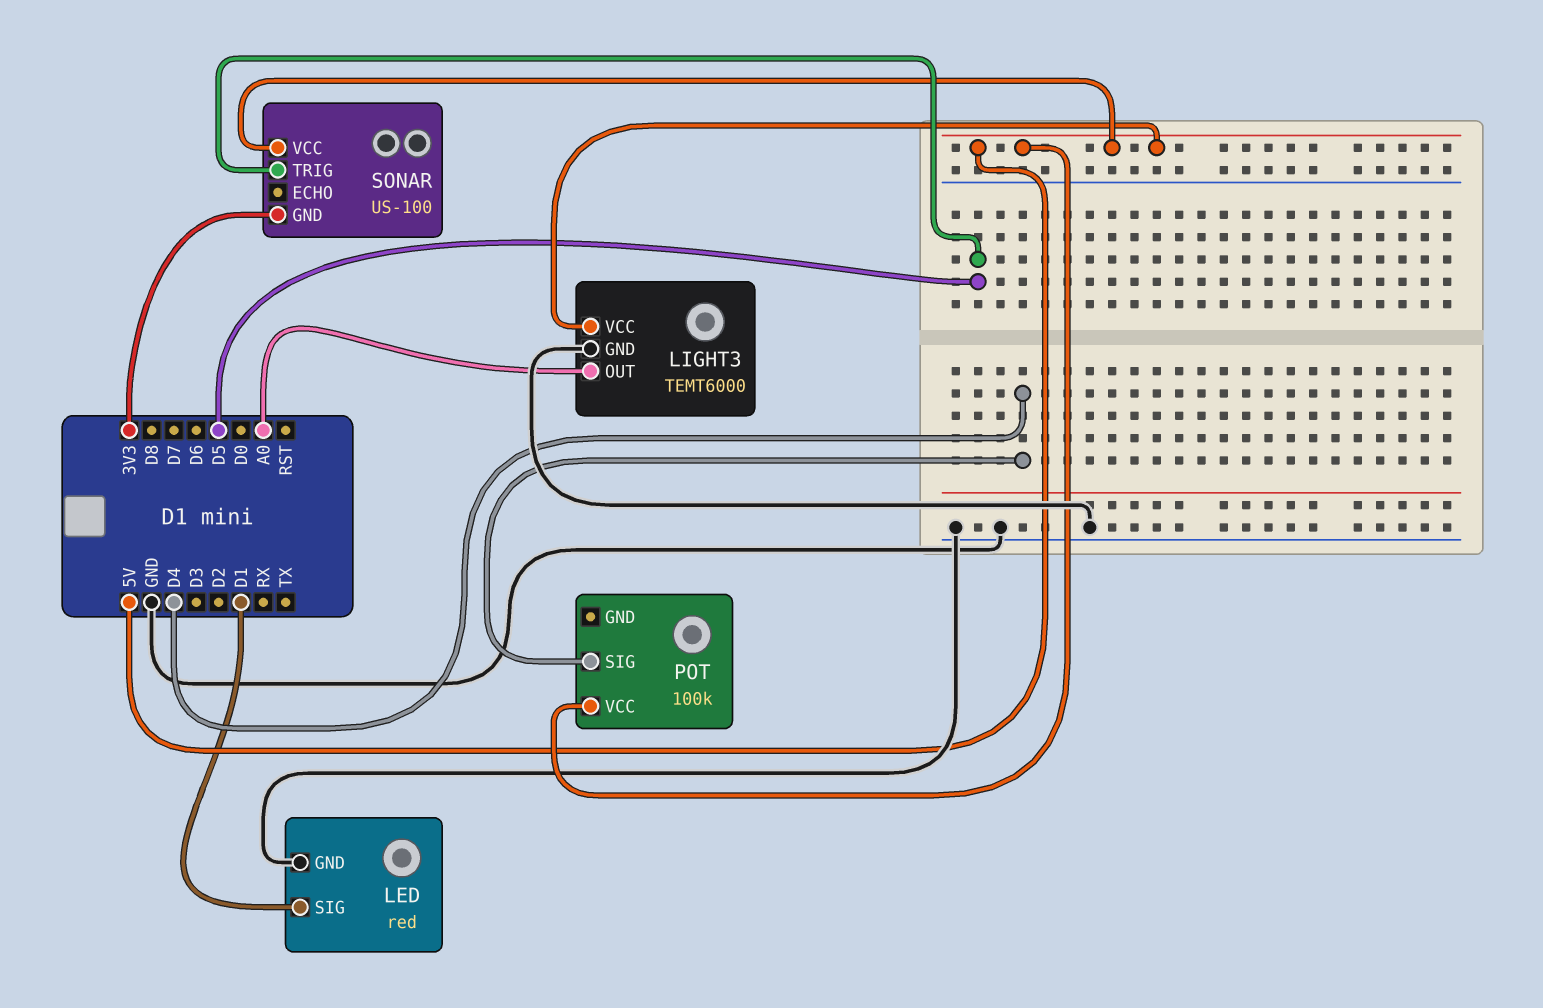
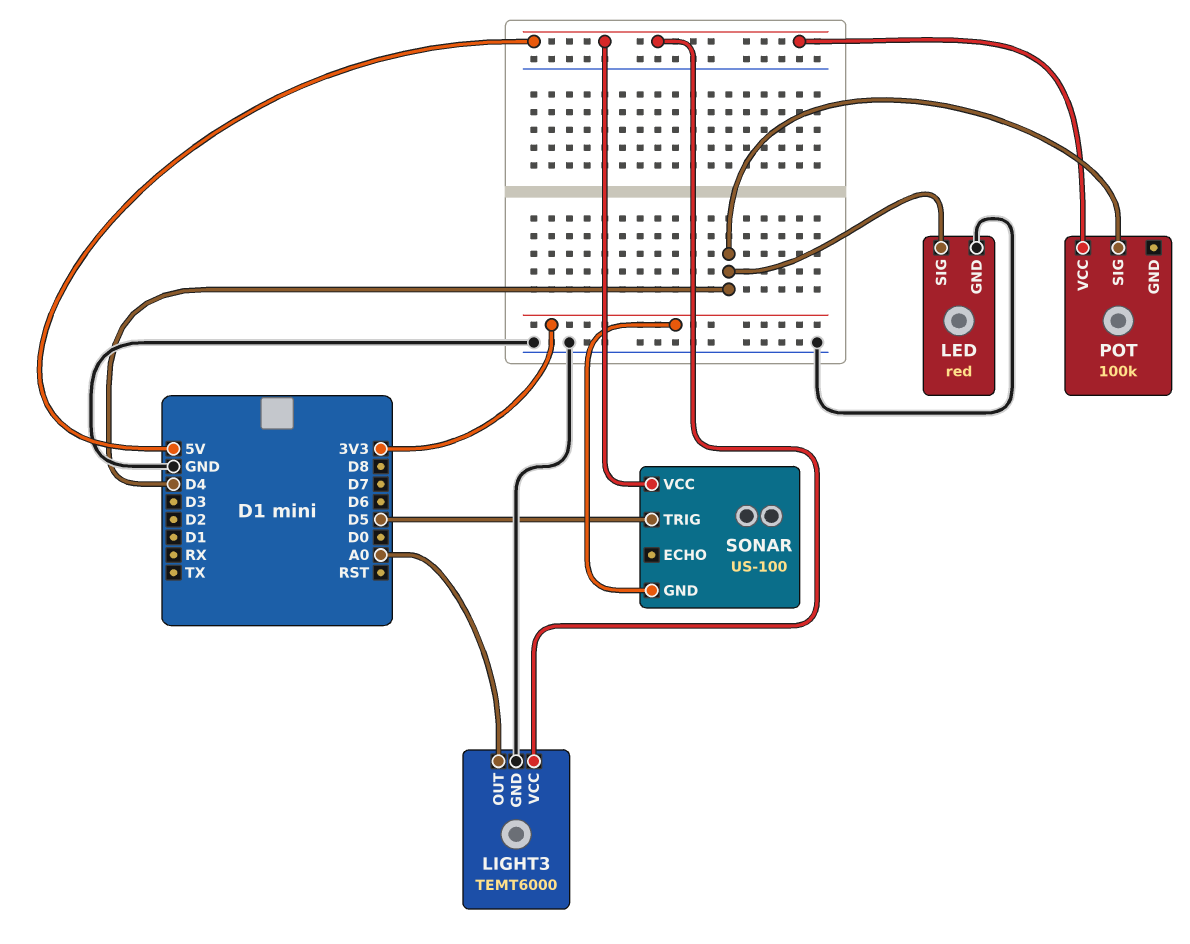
LED pin SIG: D1 -> D4

